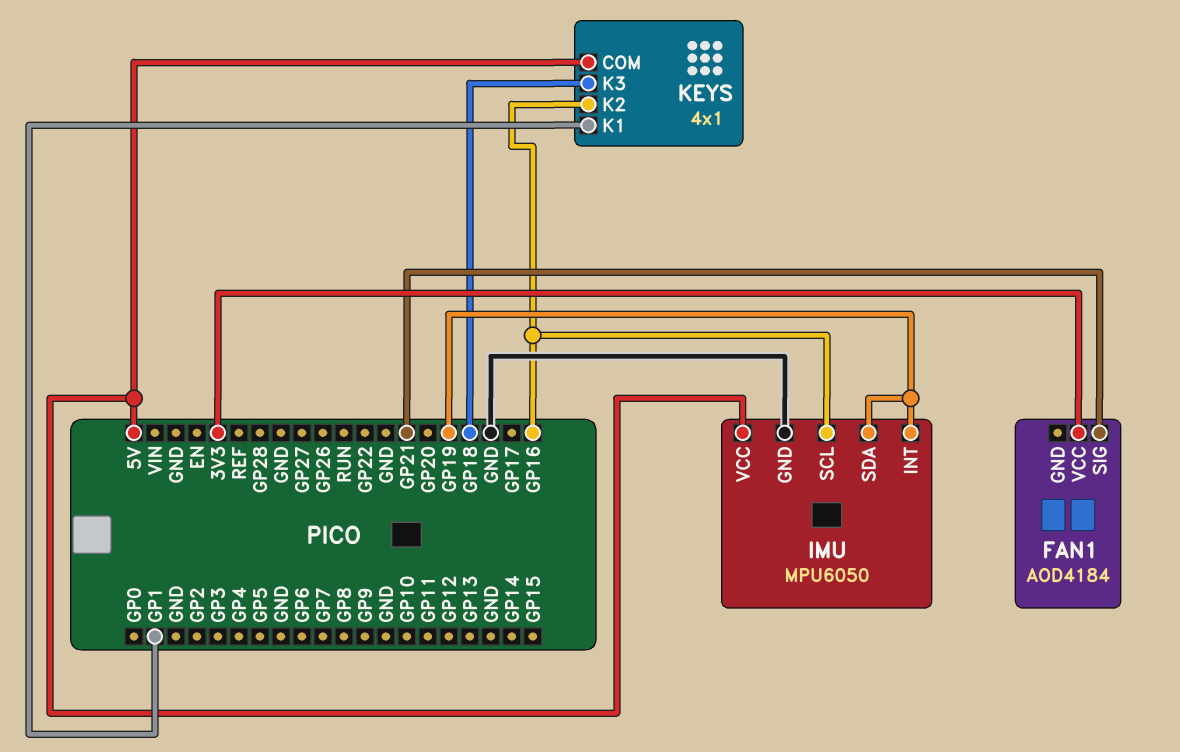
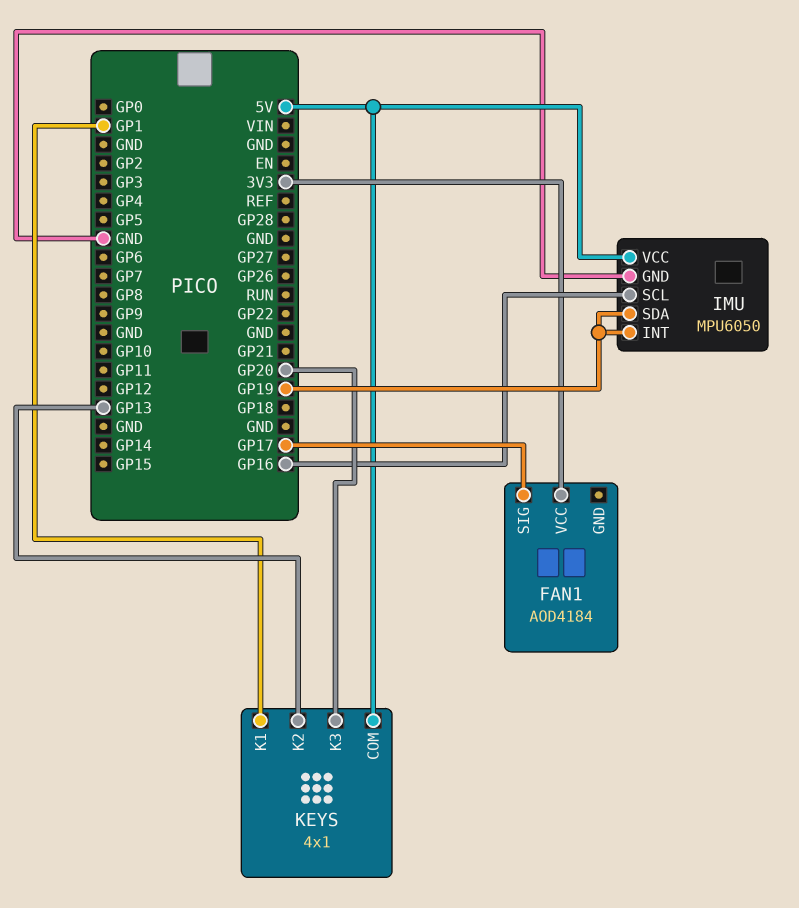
FAN1 pin SIG: GP21 -> GP17
KEYS pin K2: GP16 -> GP13
KEYS pin K3: GP18 -> GP20

